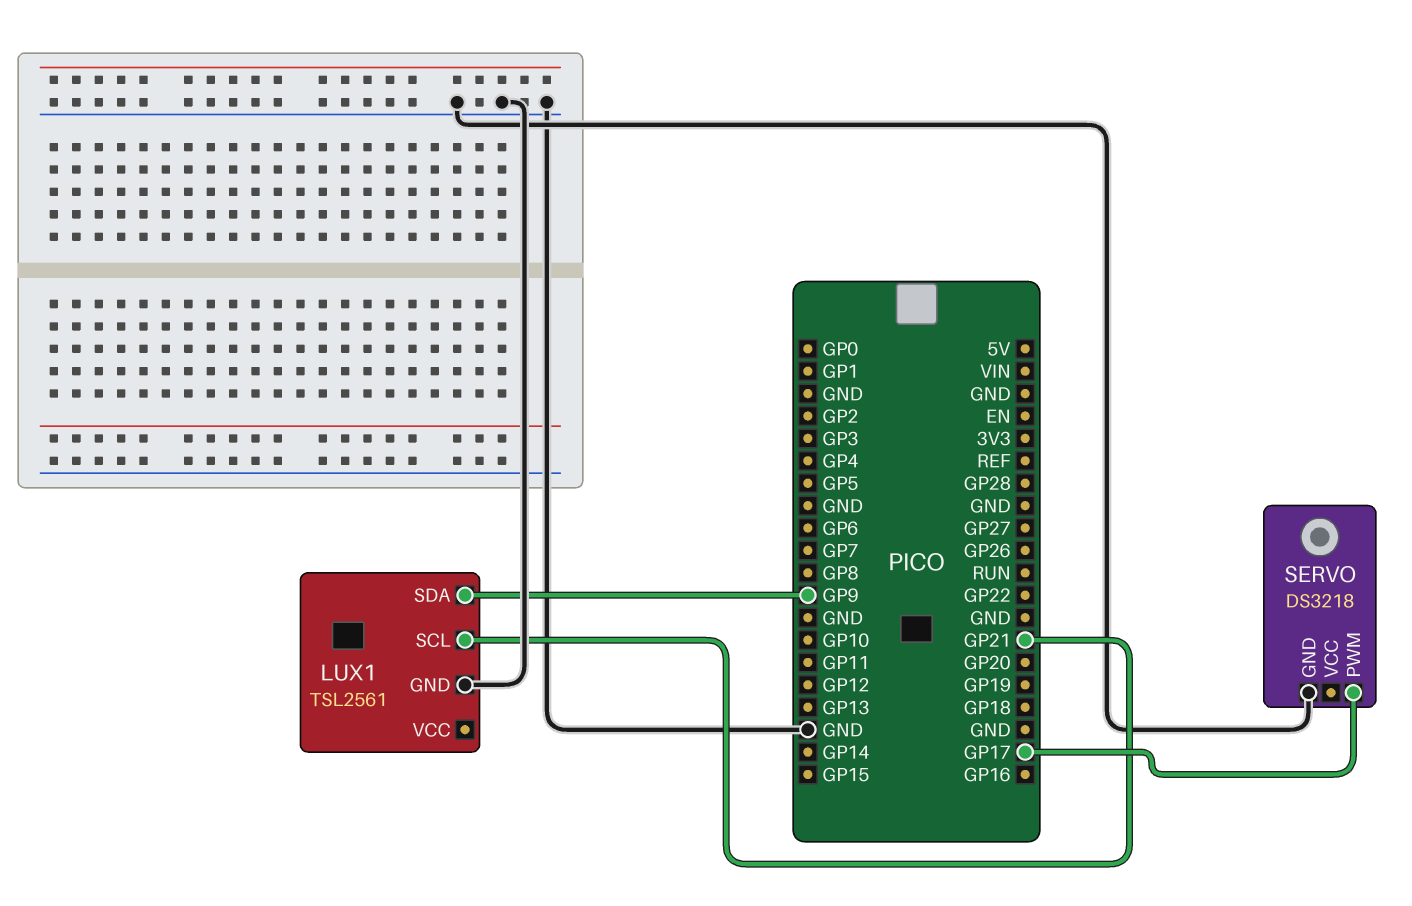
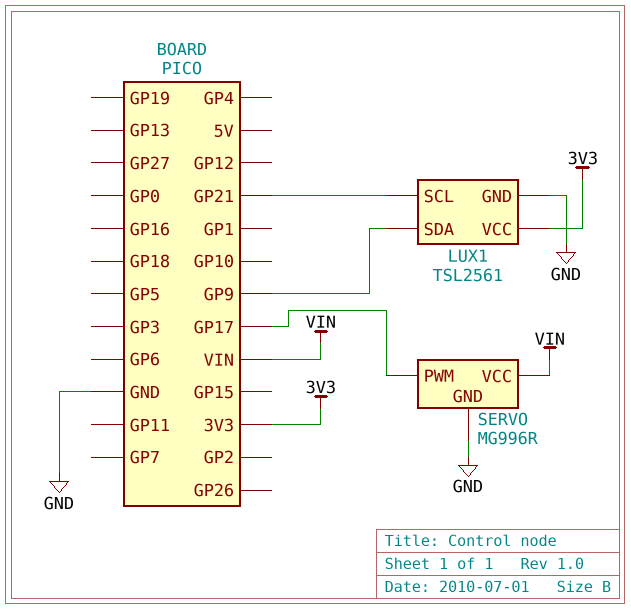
LUX1 pin VCC: none -> 3V3
SERVO: DS3218 -> MG996R
SERVO pin VCC: none -> VIN

